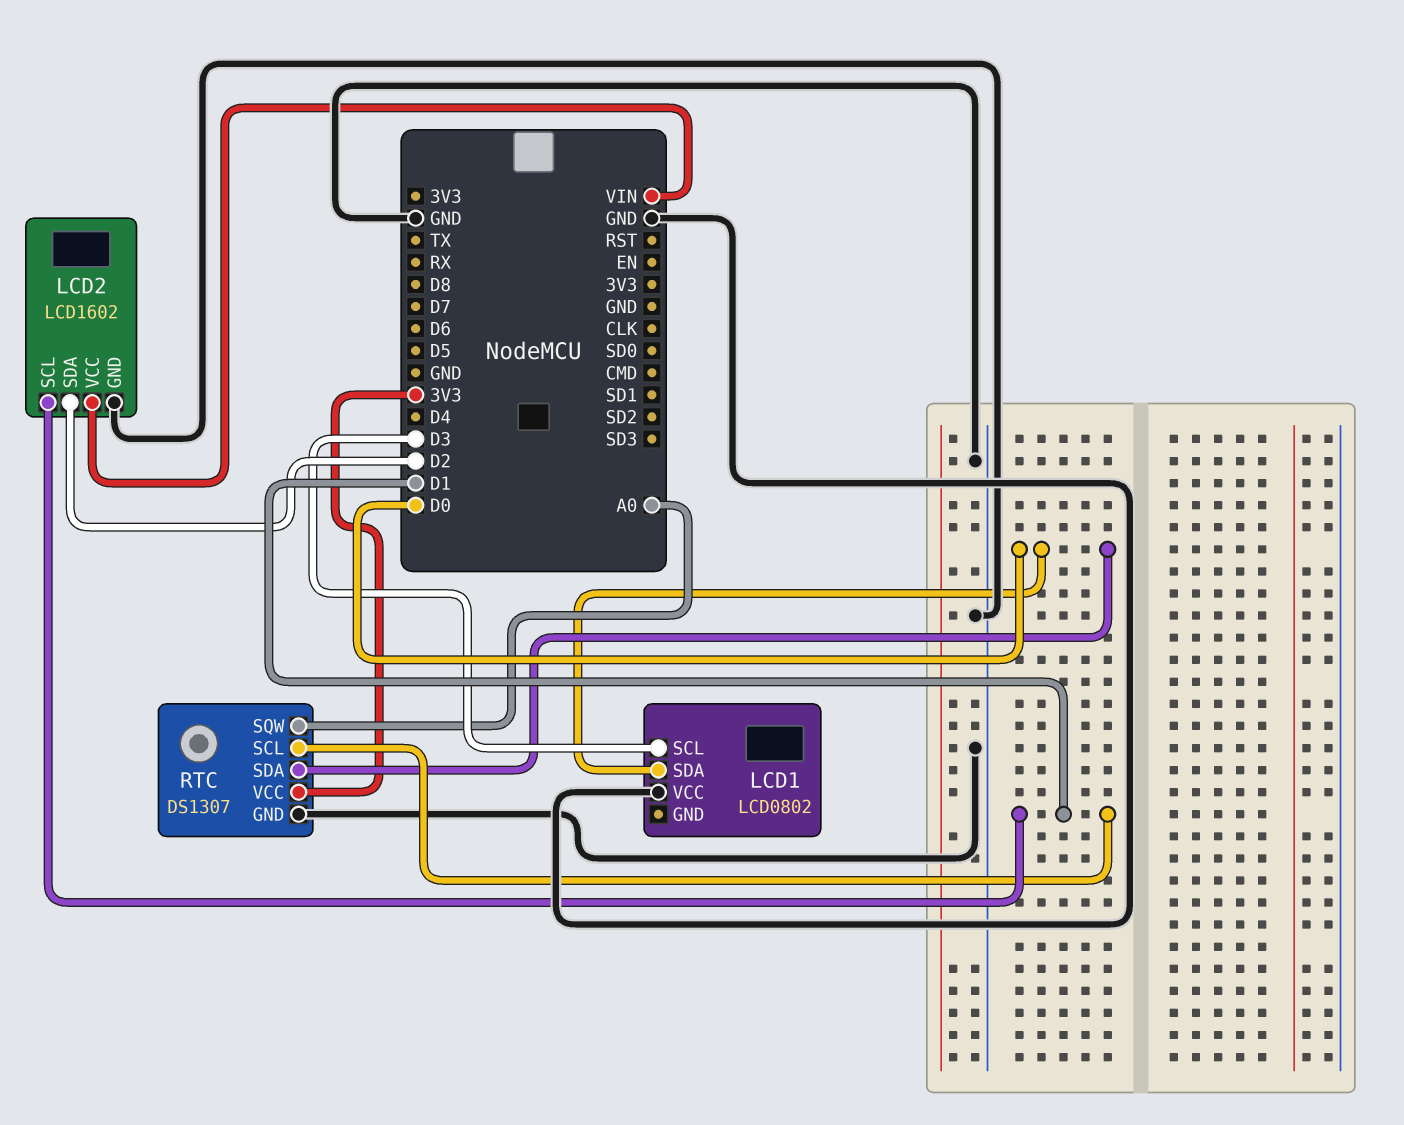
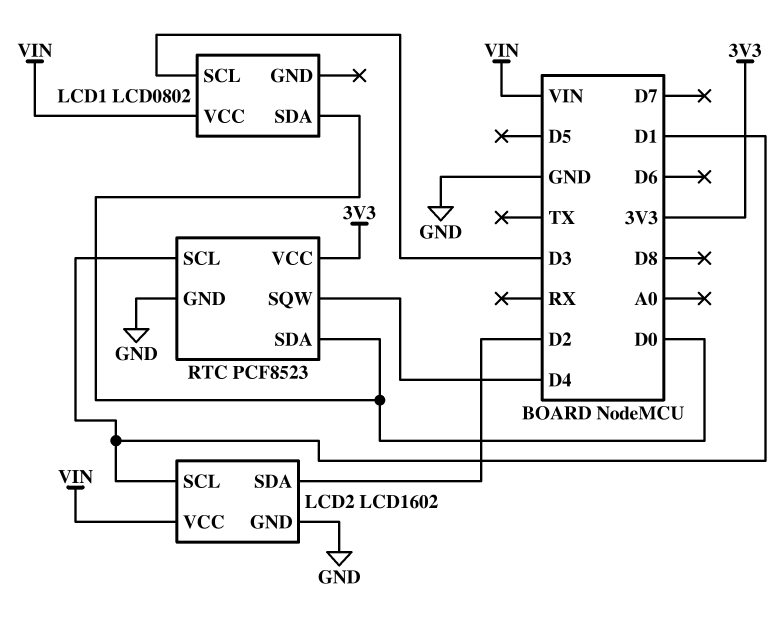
LCD1 pin VCC: GND -> VIN
RTC: DS1307 -> PCF8523
RTC pin SQW: A0 -> D4

